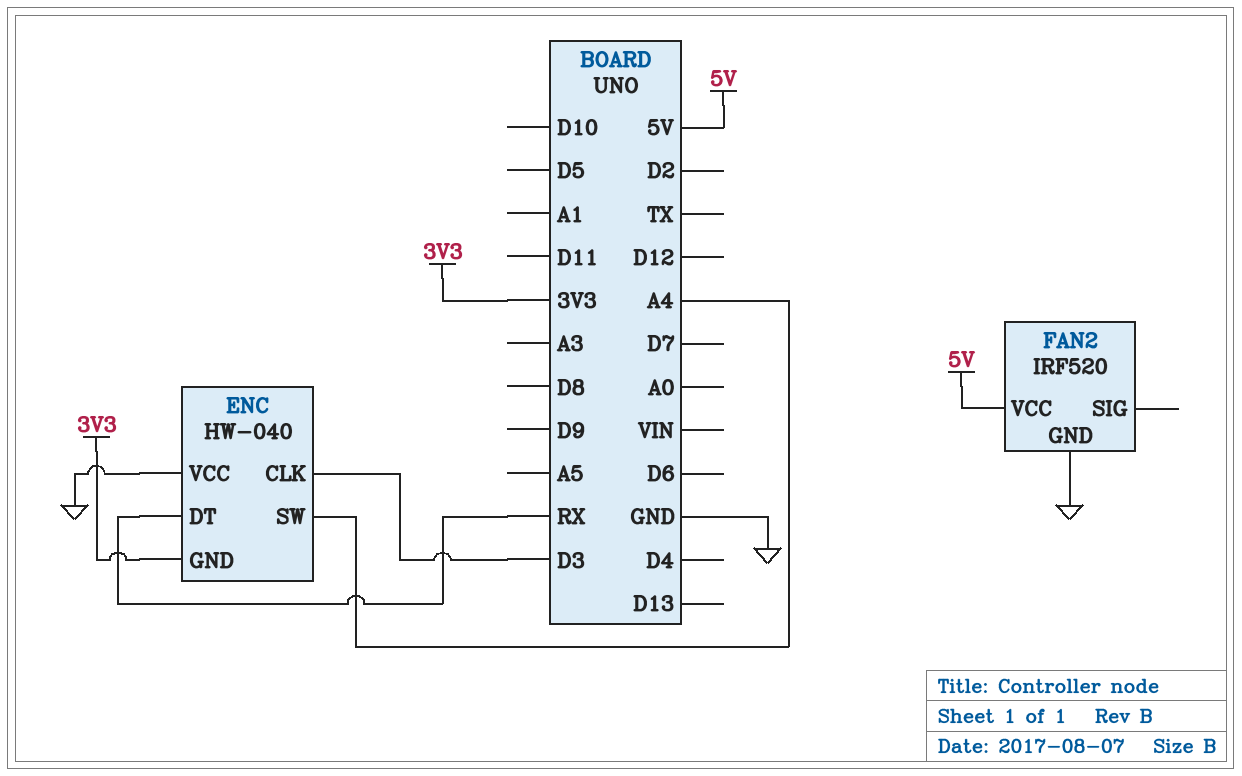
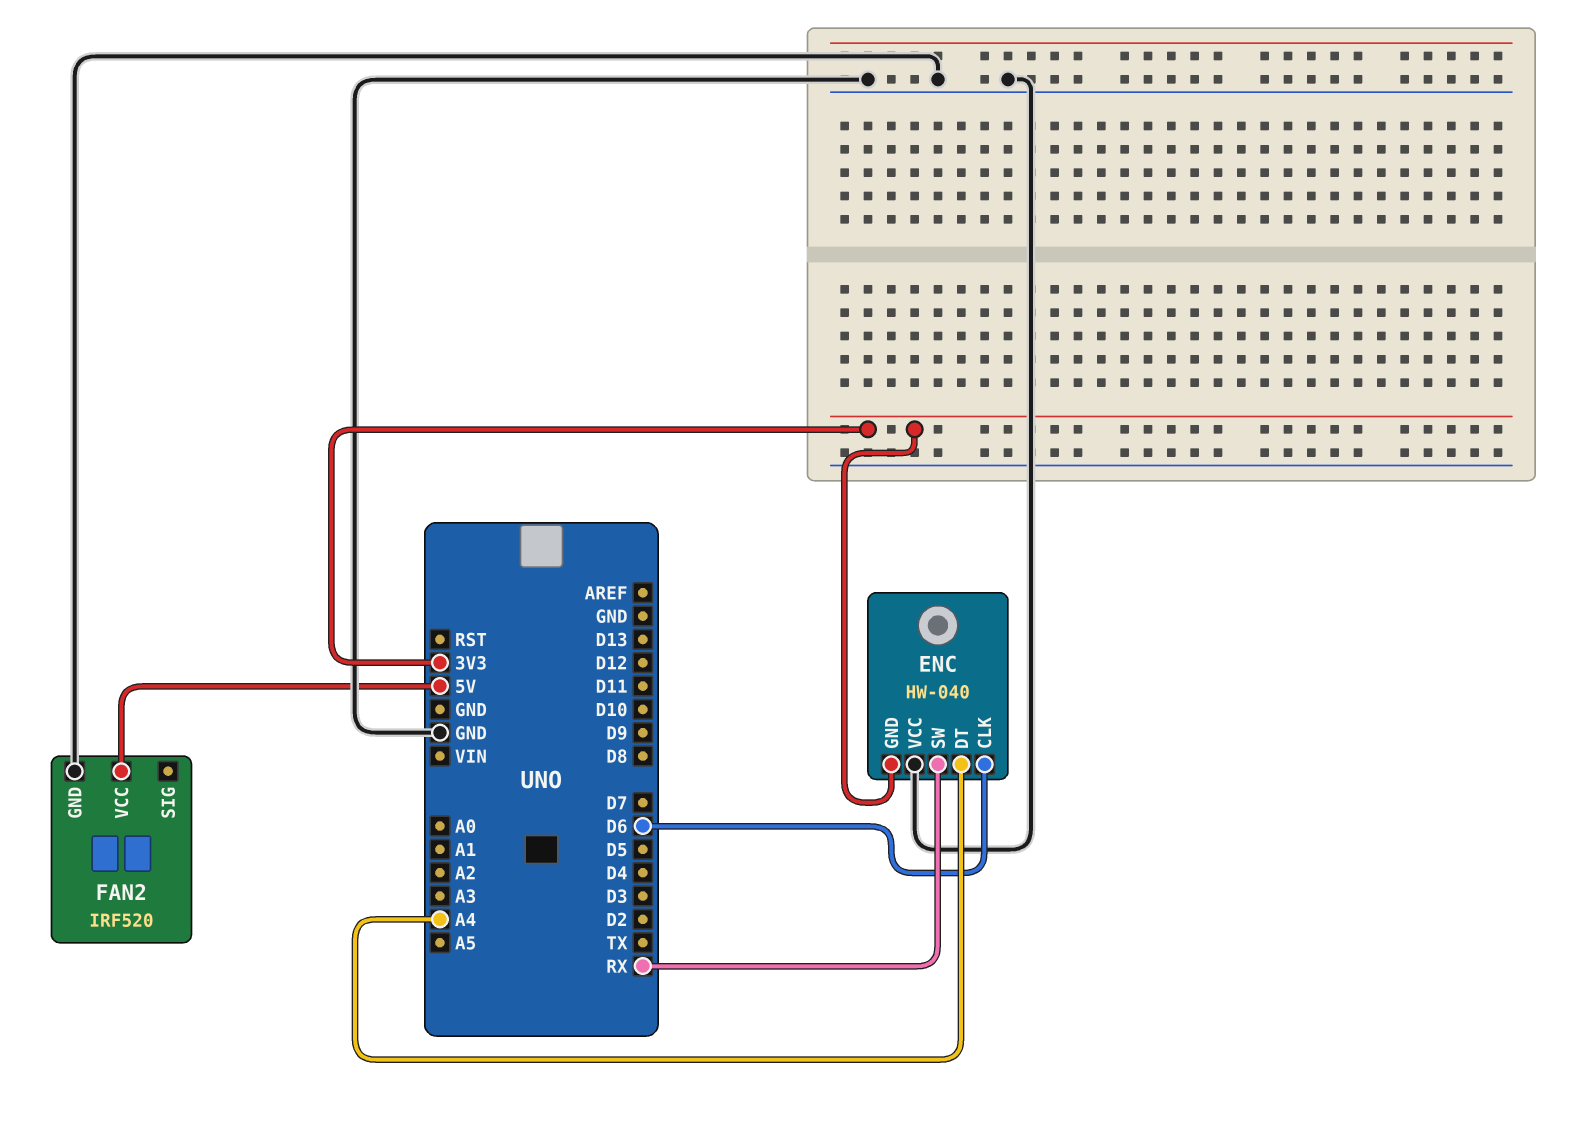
ENC pin CLK: D3 -> D6
ENC pin DT: RX -> A4
ENC pin SW: A4 -> RX

